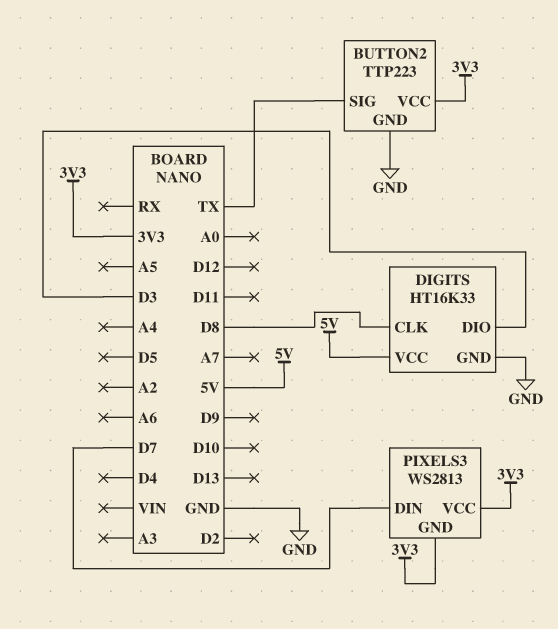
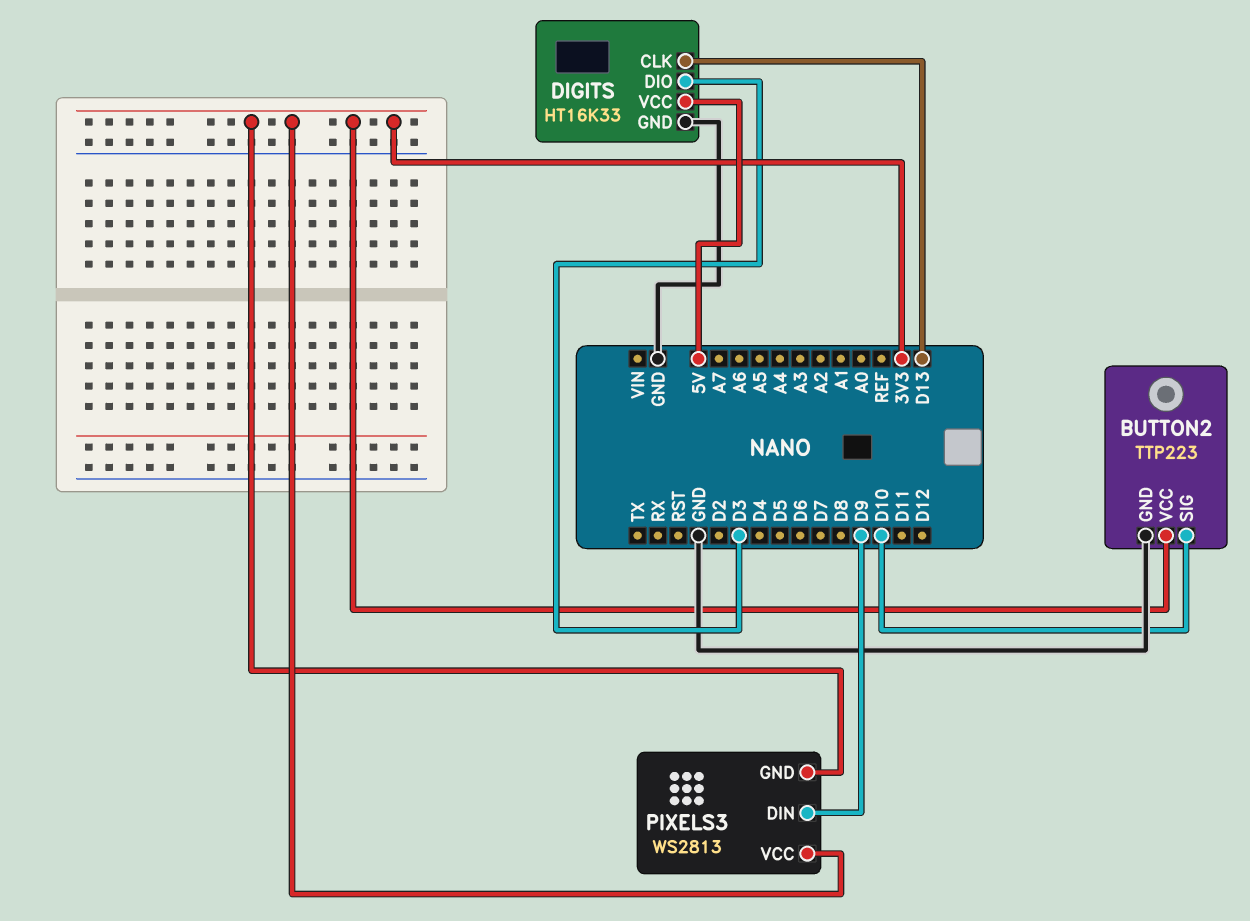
BUTTON2 pin SIG: TX -> D10
DIGITS pin CLK: D8 -> D13
PIXELS3 pin DIN: D7 -> D9

